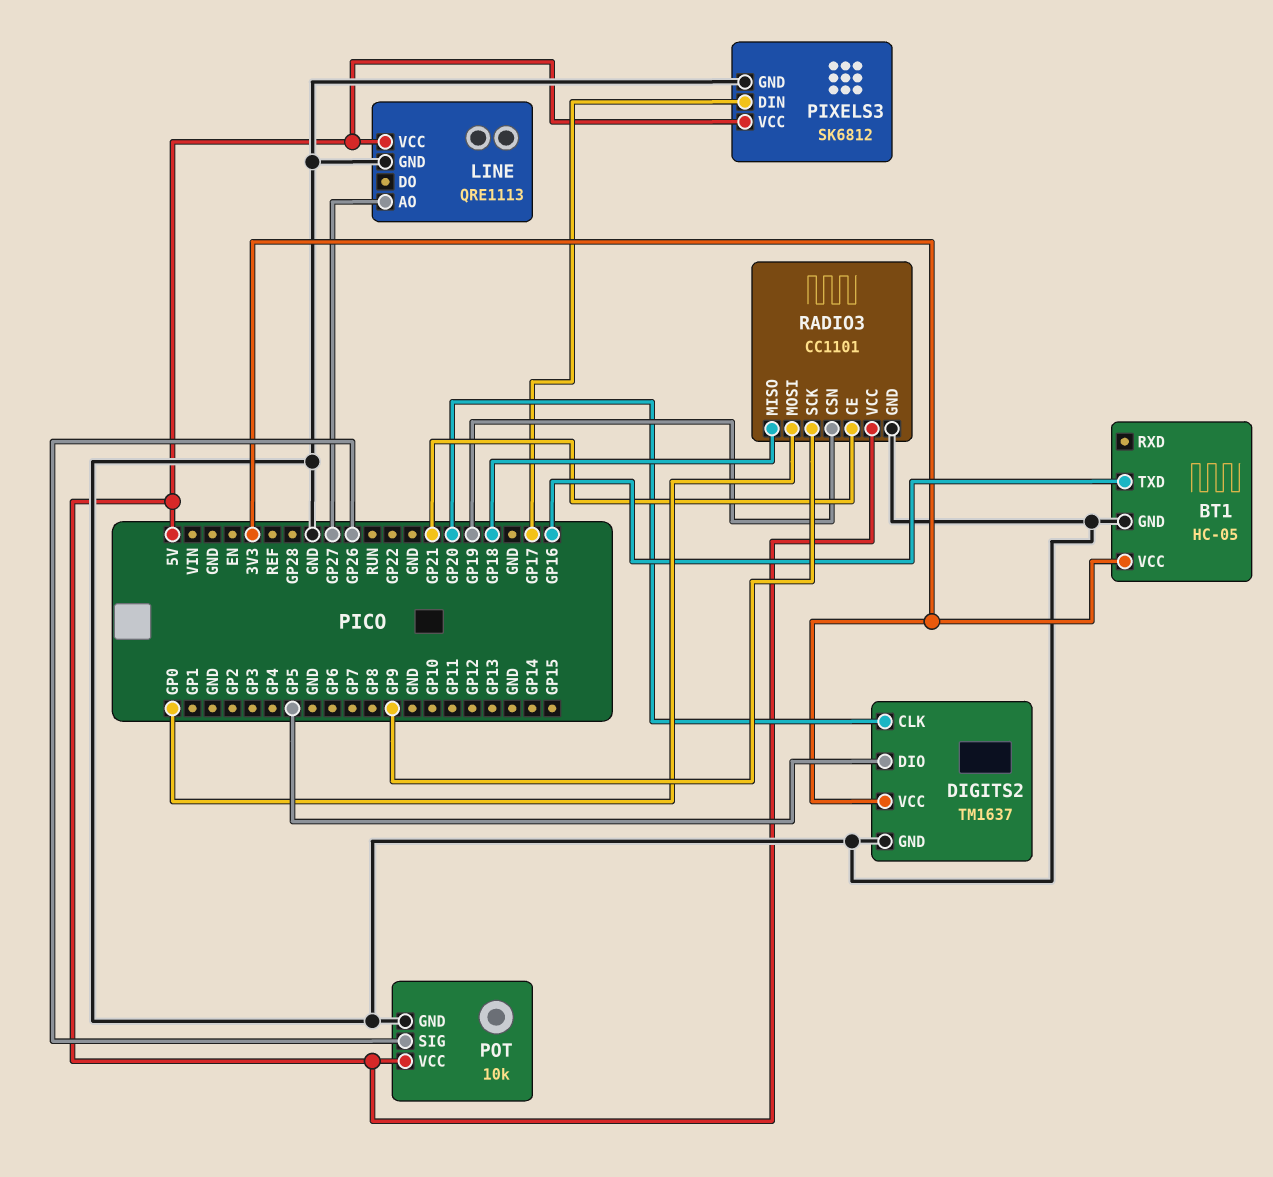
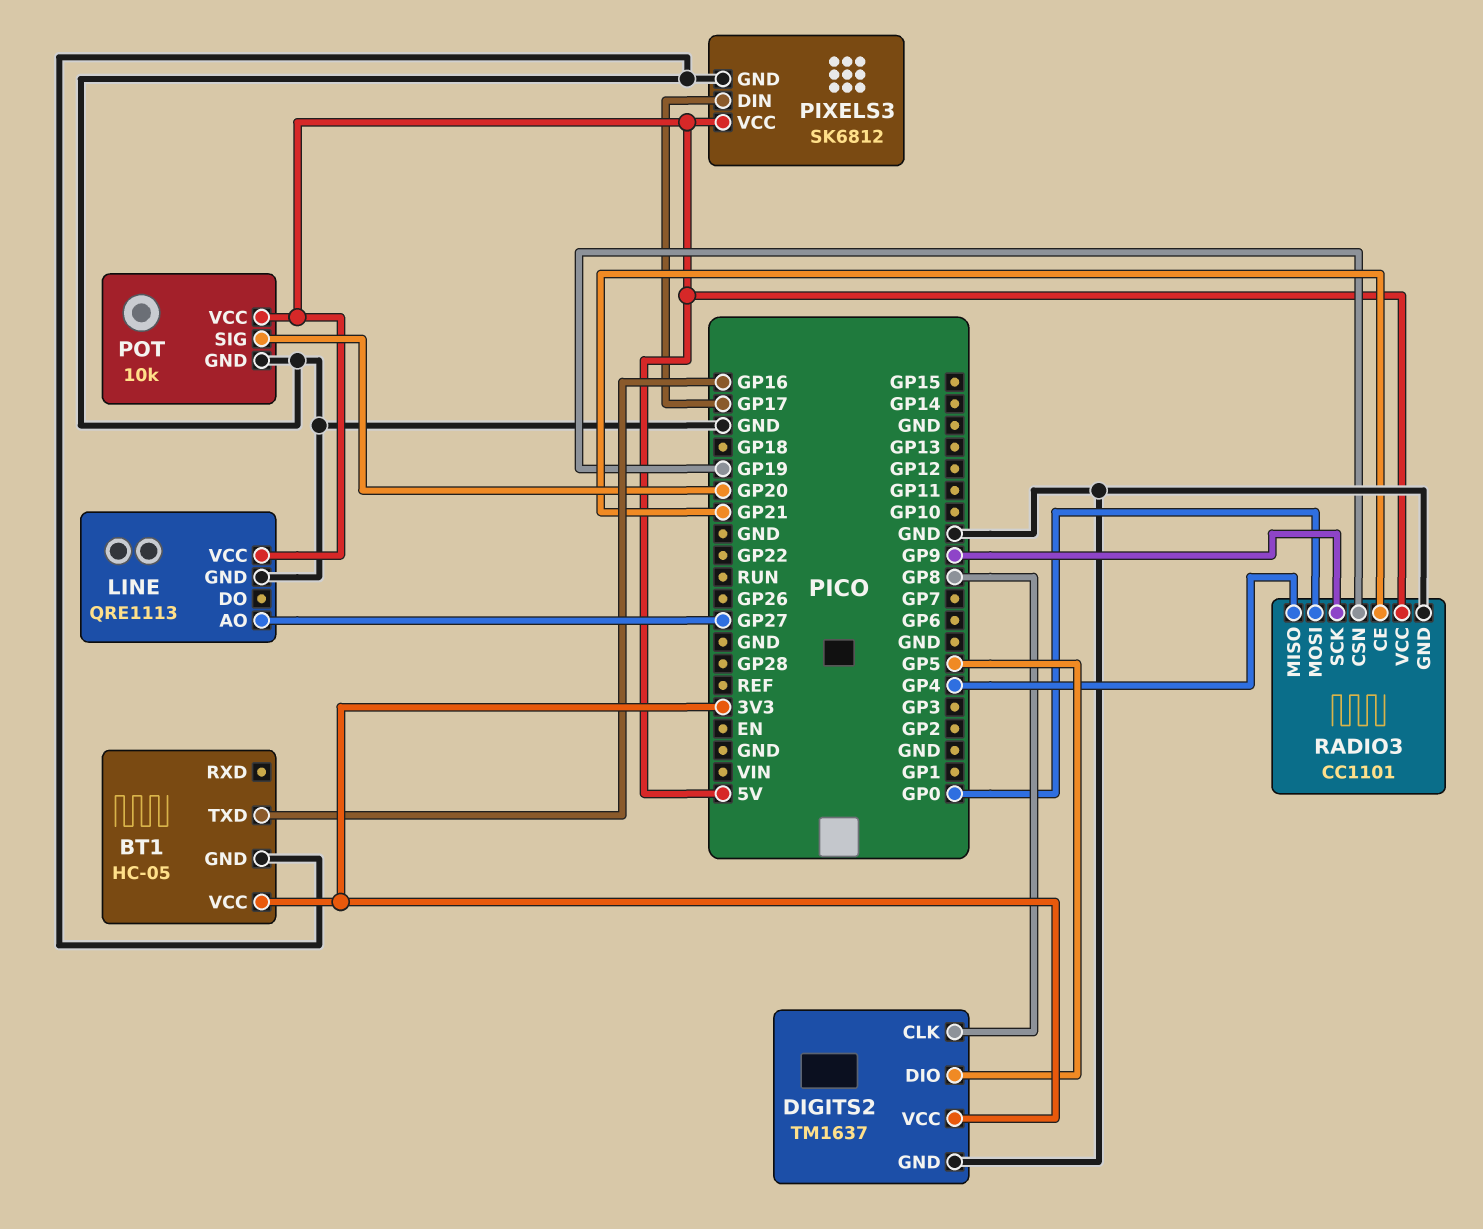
DIGITS2 pin CLK: GP20 -> GP8
POT pin SIG: GP26 -> GP20
RADIO3 pin MISO: GP18 -> GP4

